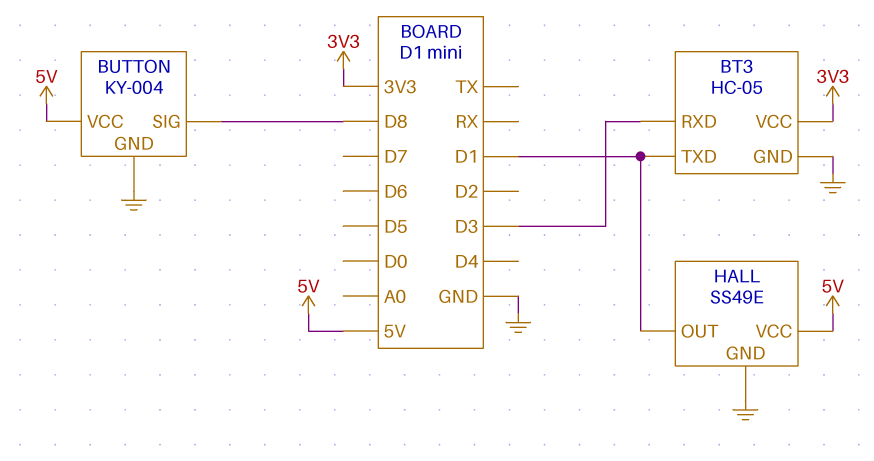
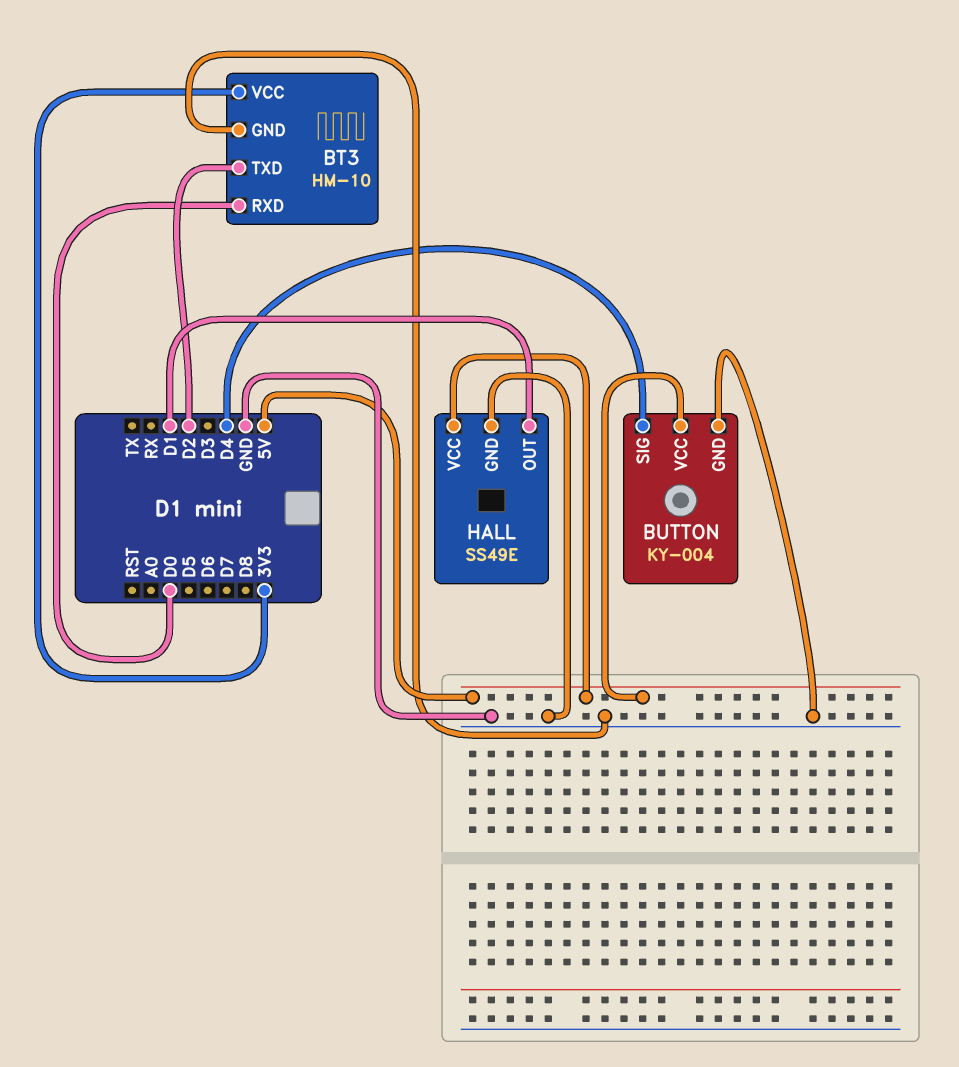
BT3: HC-05 -> HM-10
BT3 pin RXD: D3 -> D0
BT3 pin TXD: D1 -> D2
BUTTON pin SIG: D8 -> D4

